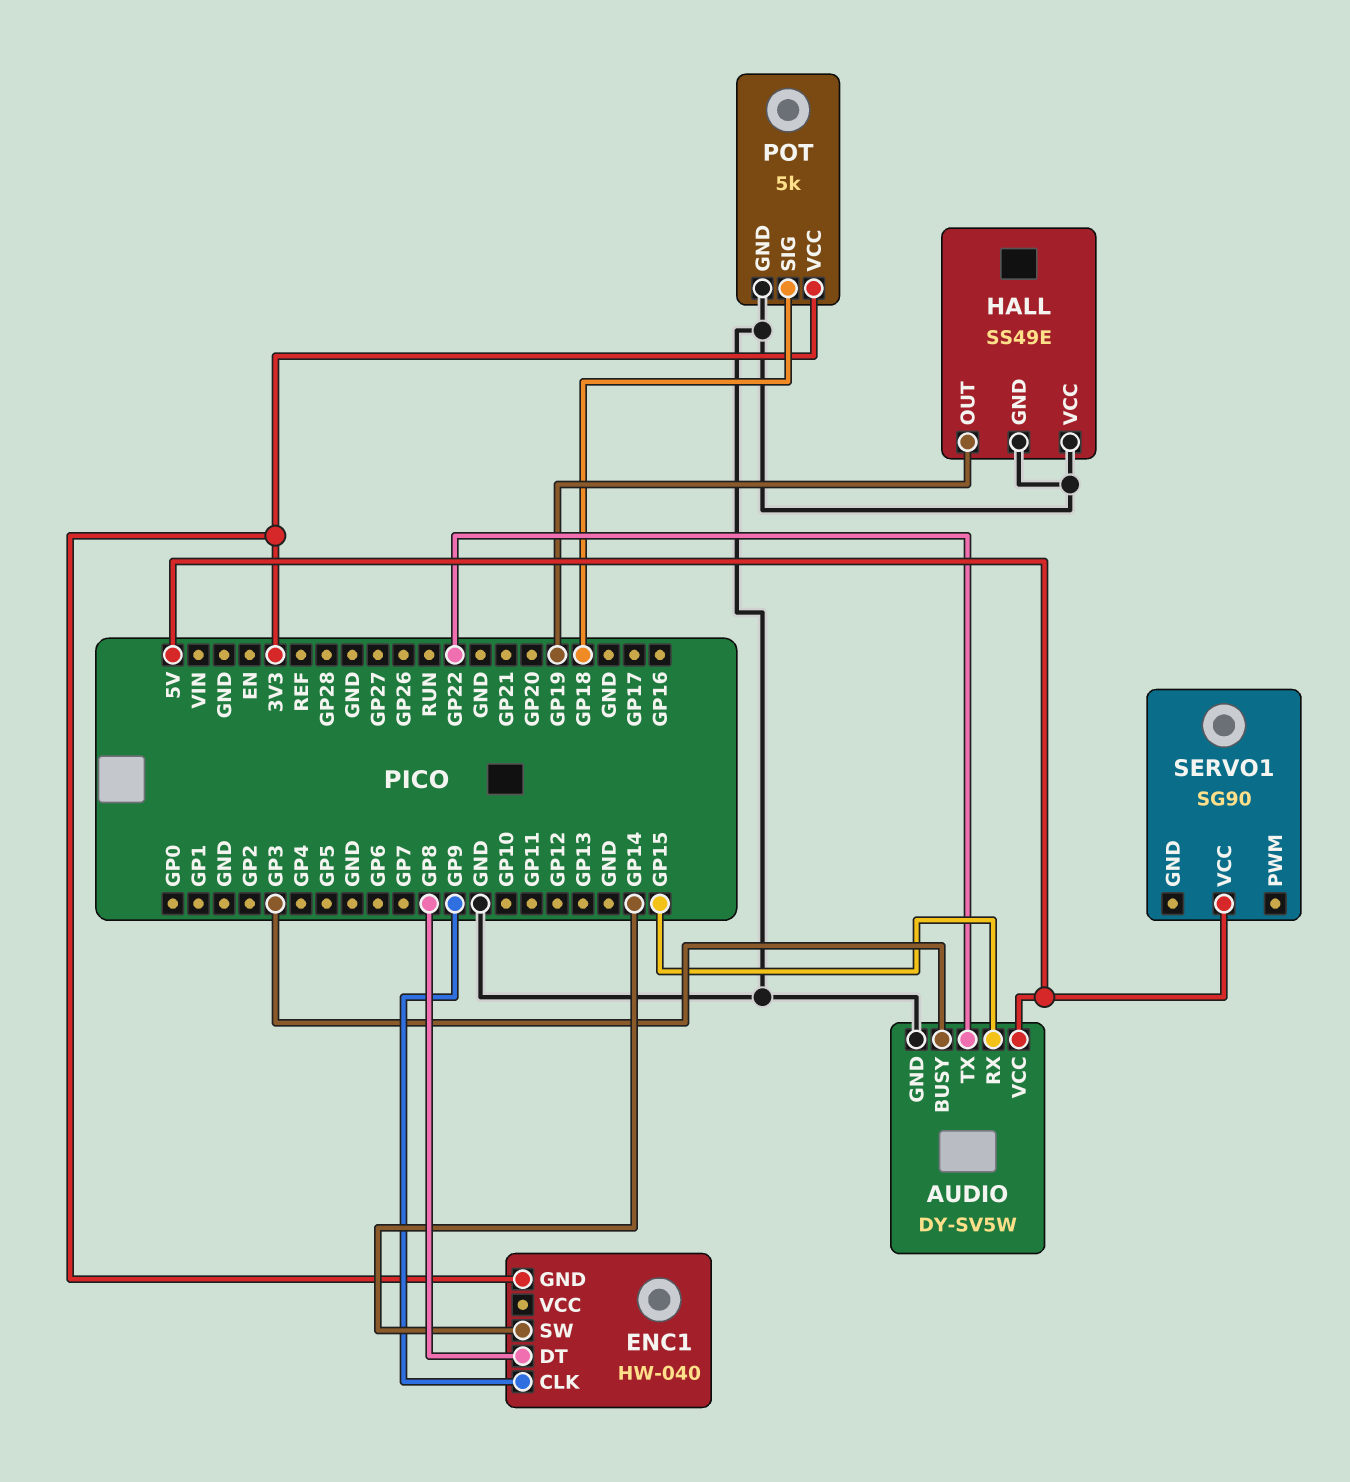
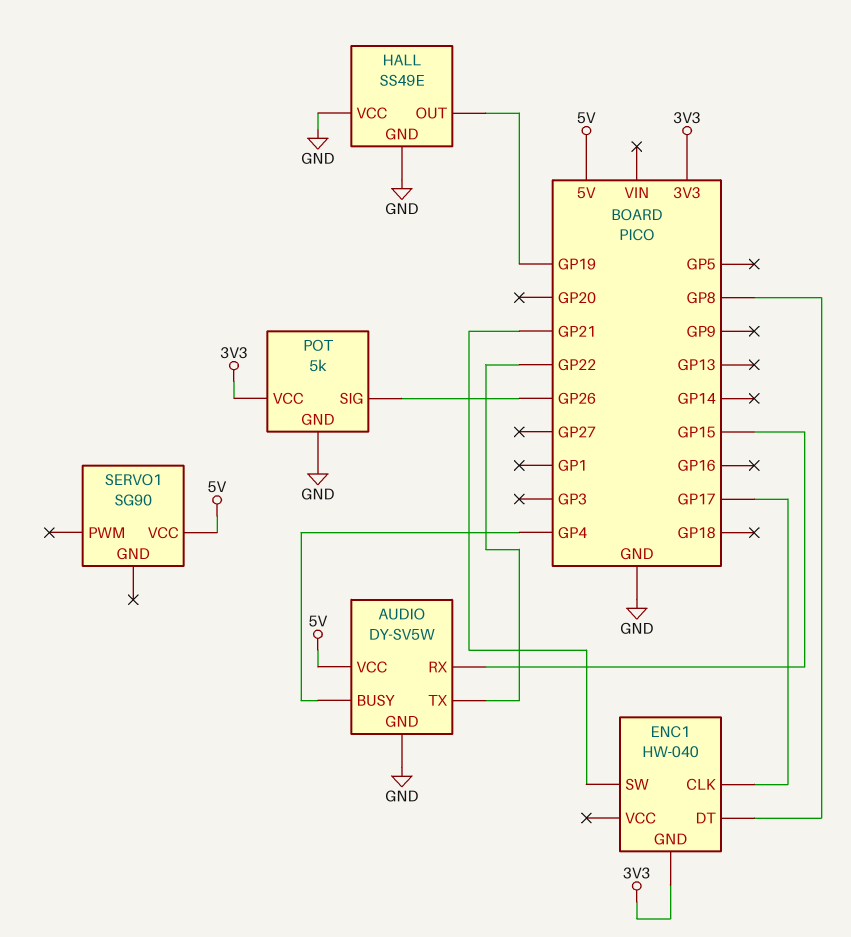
AUDIO pin BUSY: GP3 -> GP4
ENC1 pin CLK: GP9 -> GP17
ENC1 pin SW: GP14 -> GP21
POT pin SIG: GP18 -> GP26

